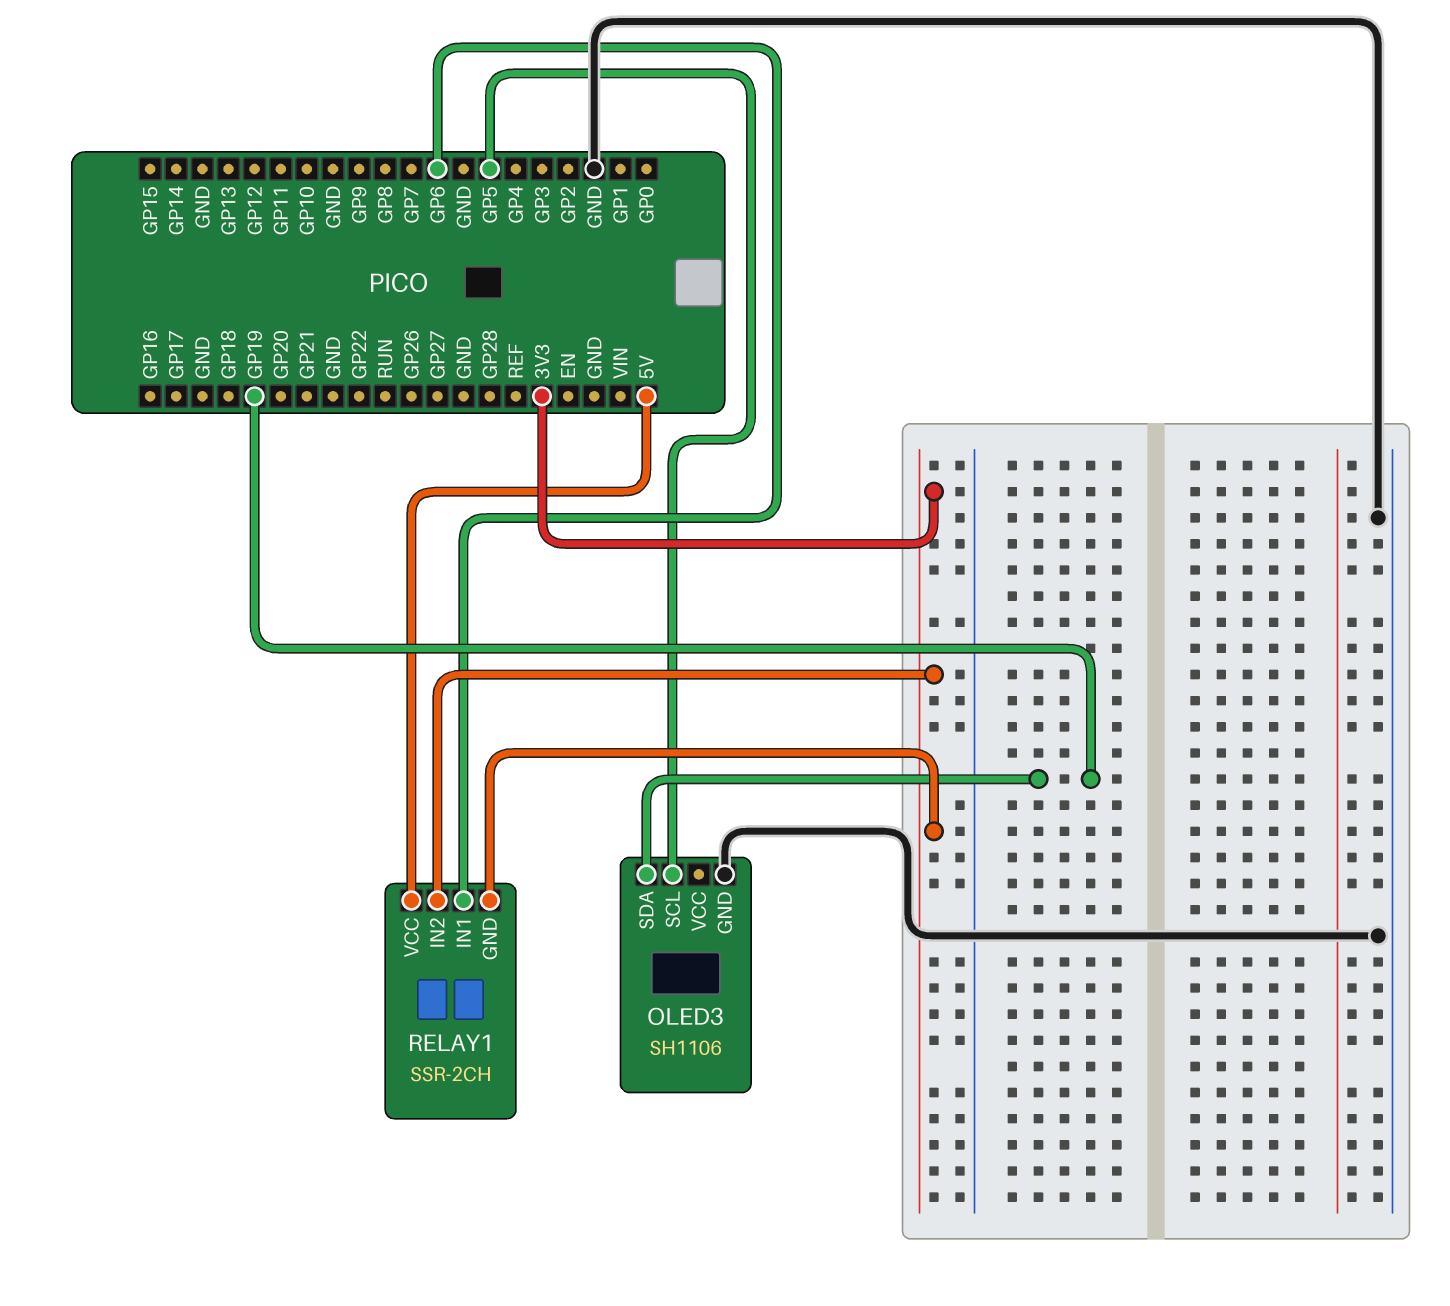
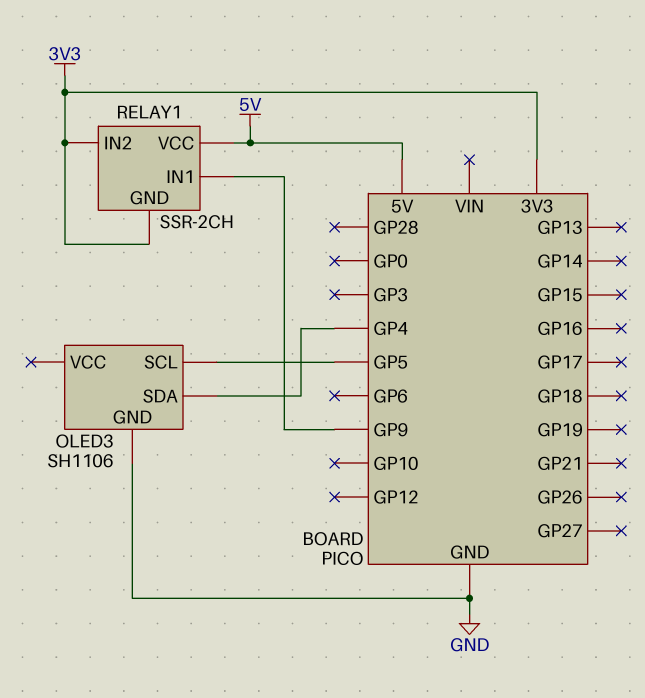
OLED3 pin SDA: GP19 -> GP4
RELAY1 pin IN1: GP6 -> GP9

